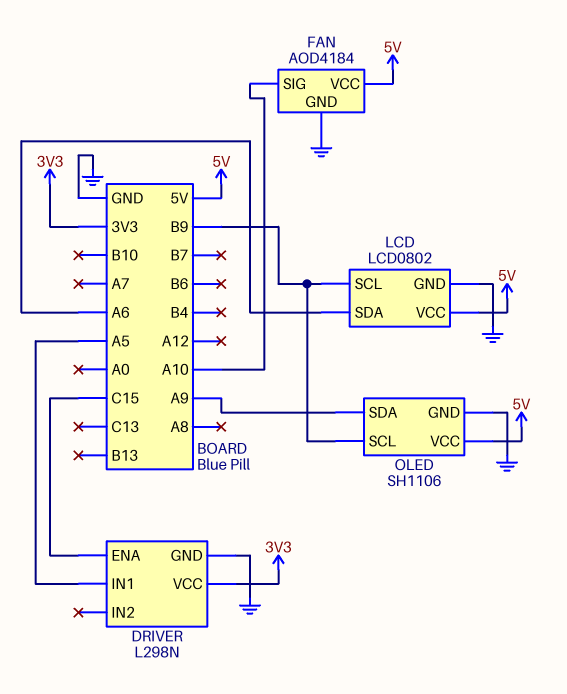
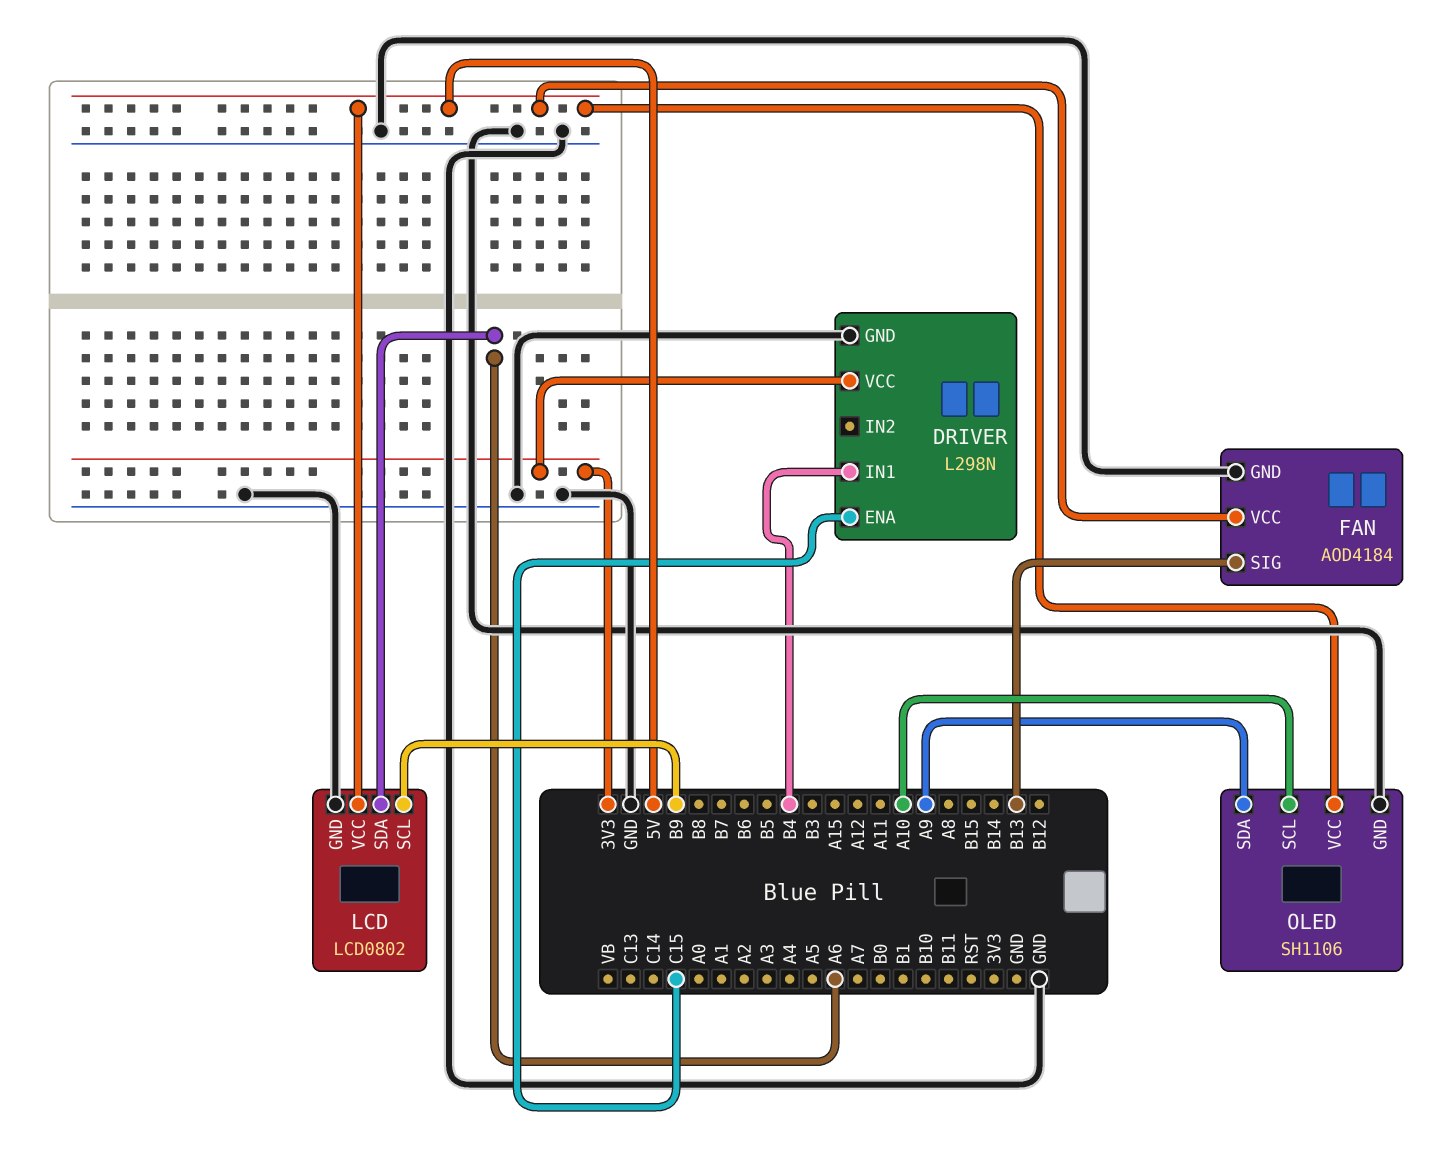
DRIVER pin IN1: A5 -> B4
FAN pin SIG: A10 -> B13
OLED pin SCL: B9 -> A10

